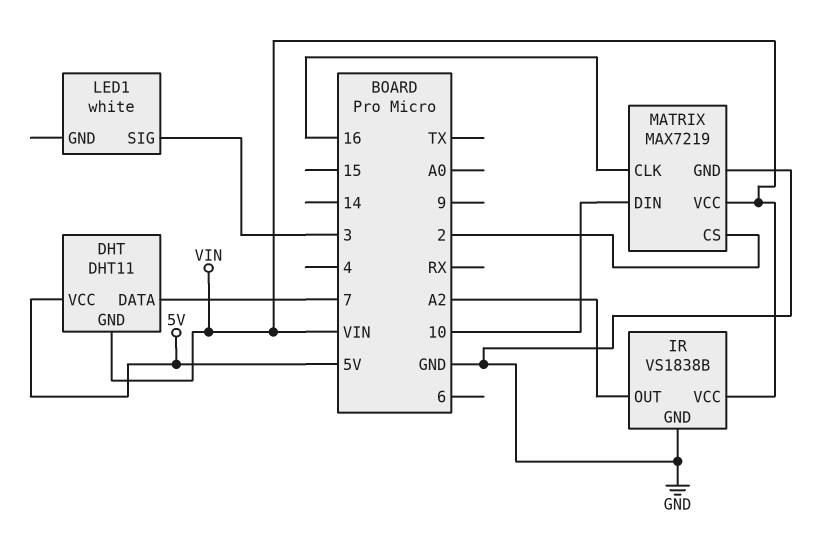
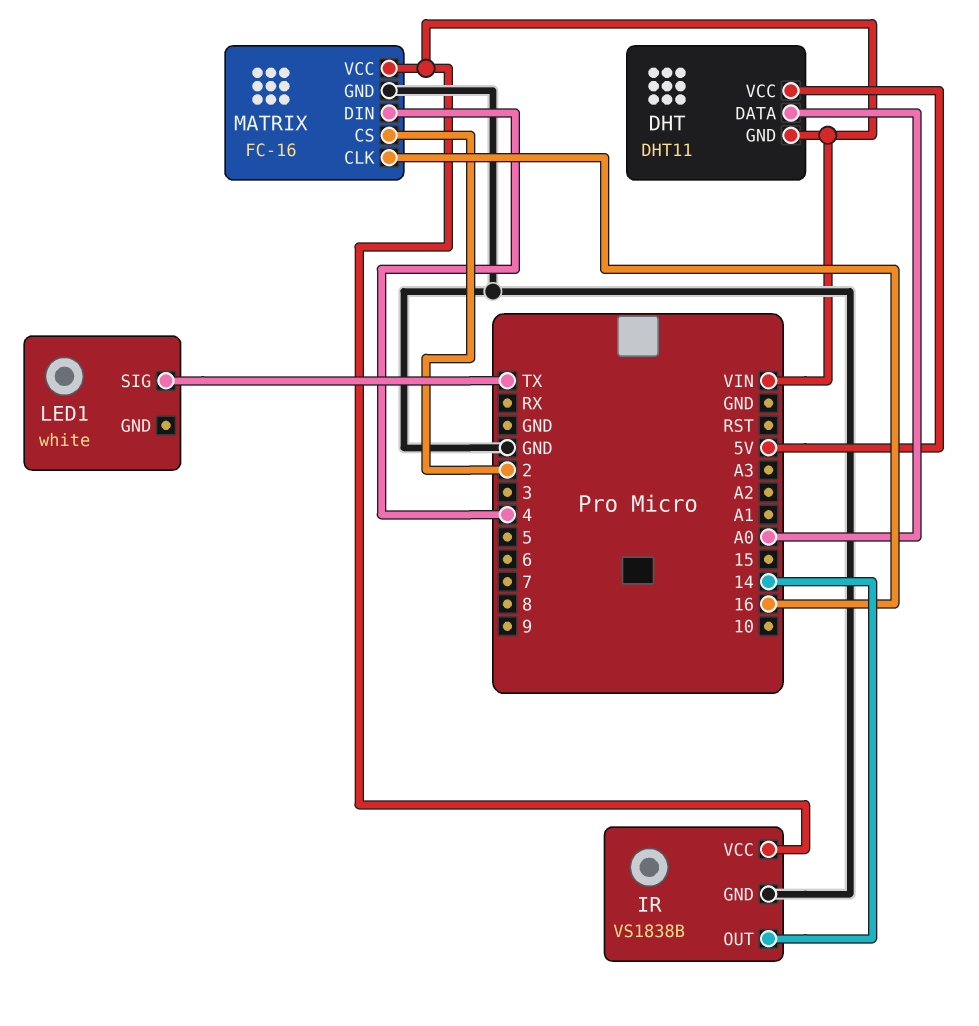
DHT pin DATA: 7 -> A0
IR pin OUT: A2 -> 14
LED1 pin SIG: 3 -> TX
MATRIX: MAX7219 -> FC-16
MATRIX pin DIN: 10 -> 4

